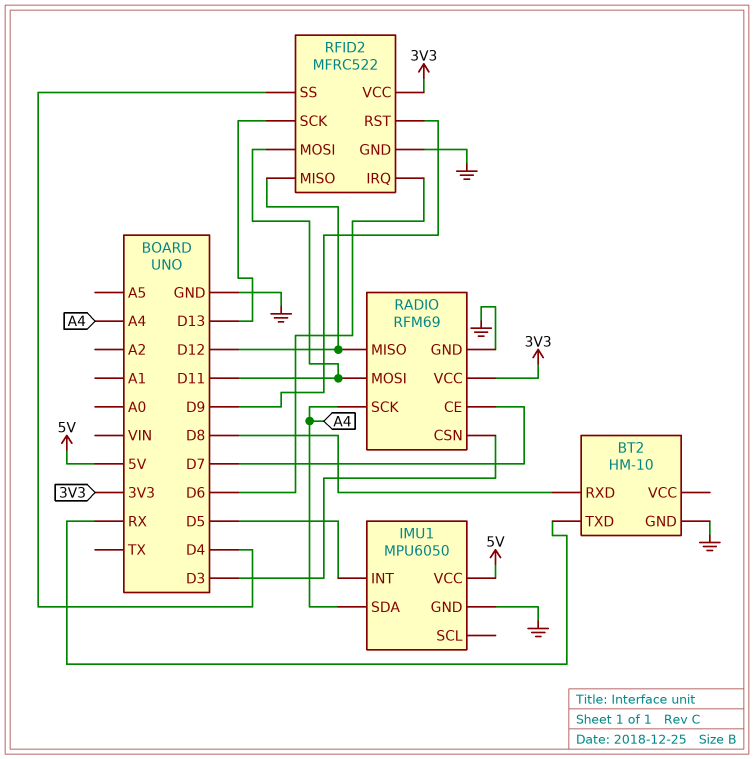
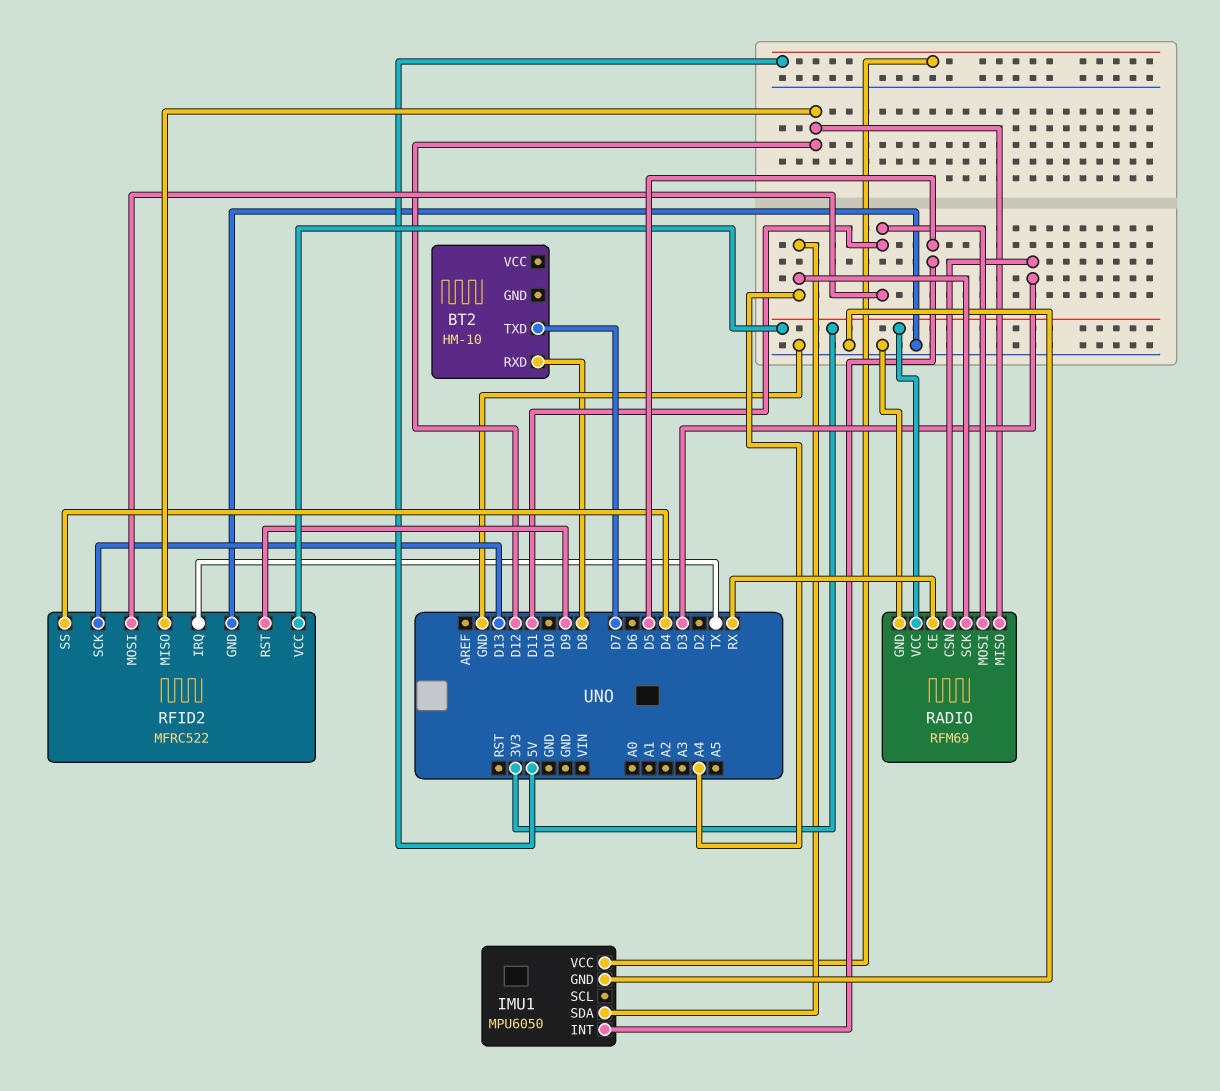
BT2 pin GND: GND -> none
BT2 pin TXD: RX -> D7
RADIO pin CE: D7 -> RX
RFID2 pin IRQ: D6 -> TX

